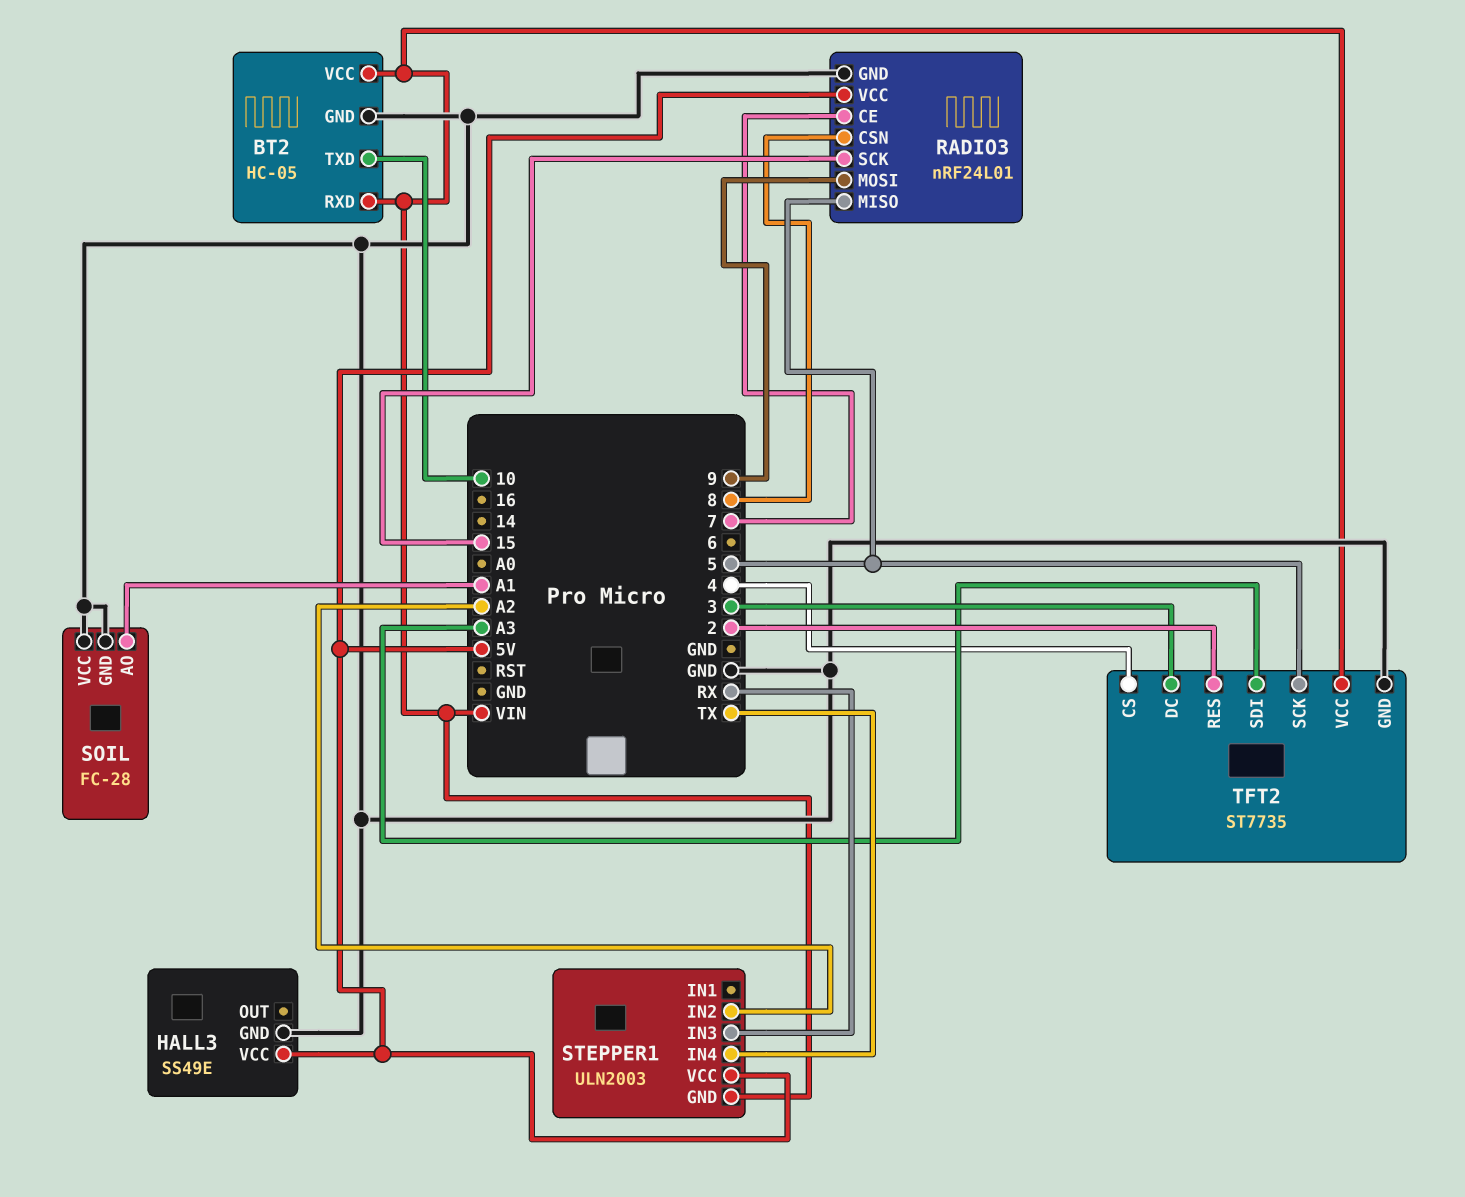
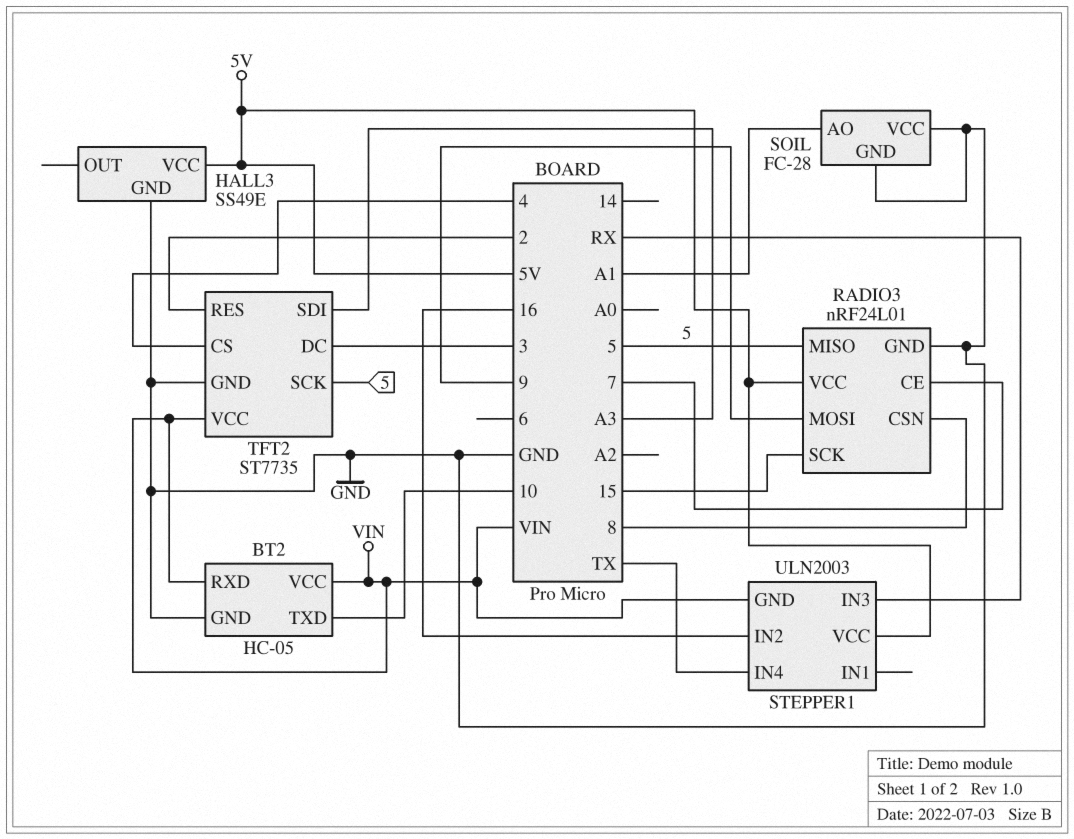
STEPPER1 pin IN2: A2 -> 16

